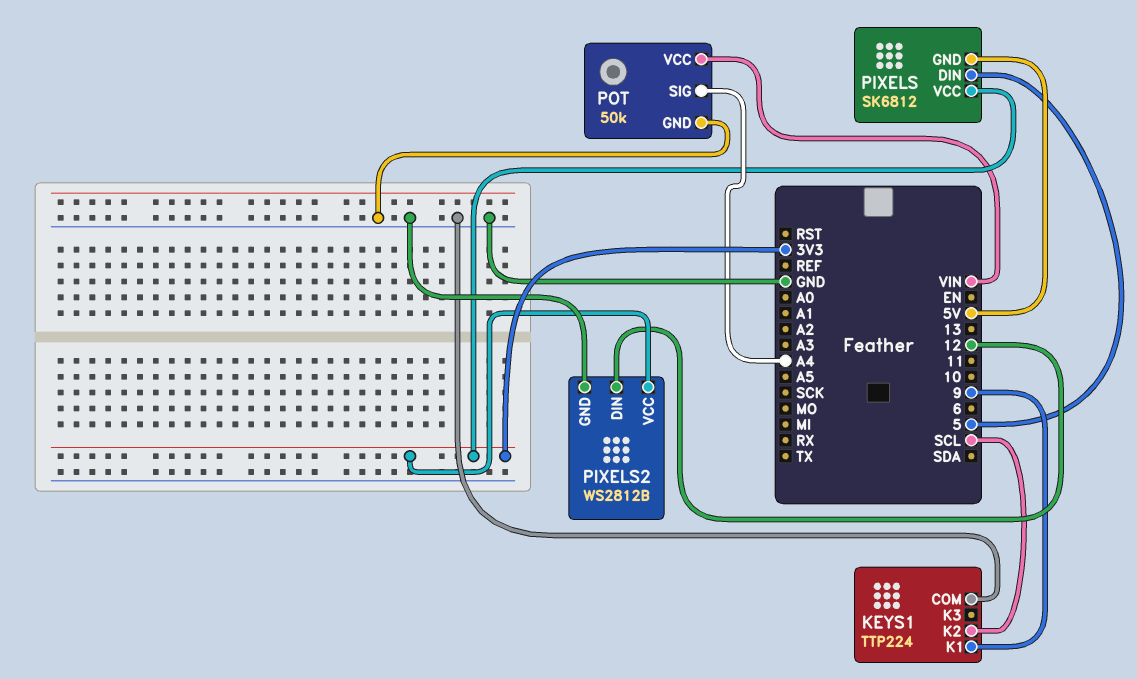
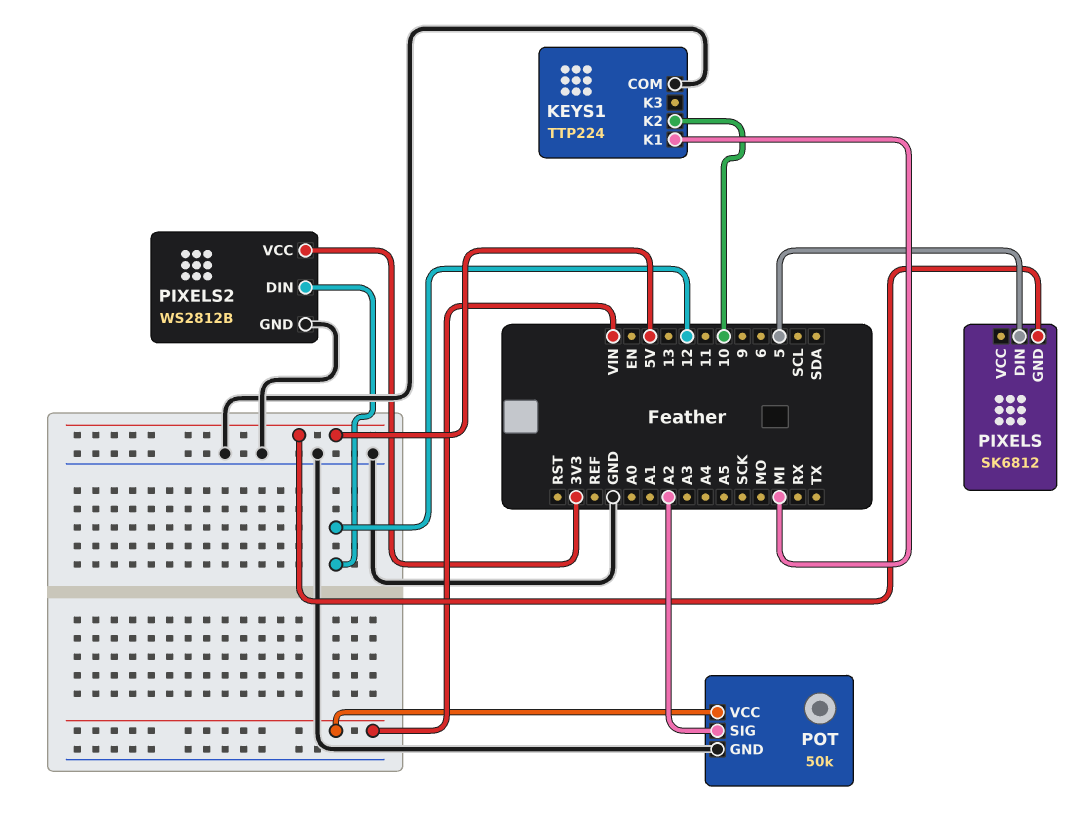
KEYS1 pin K1: 9 -> MI
KEYS1 pin K2: SCL -> 10
PIXELS pin VCC: 3V3 -> none
POT pin SIG: A4 -> A2

